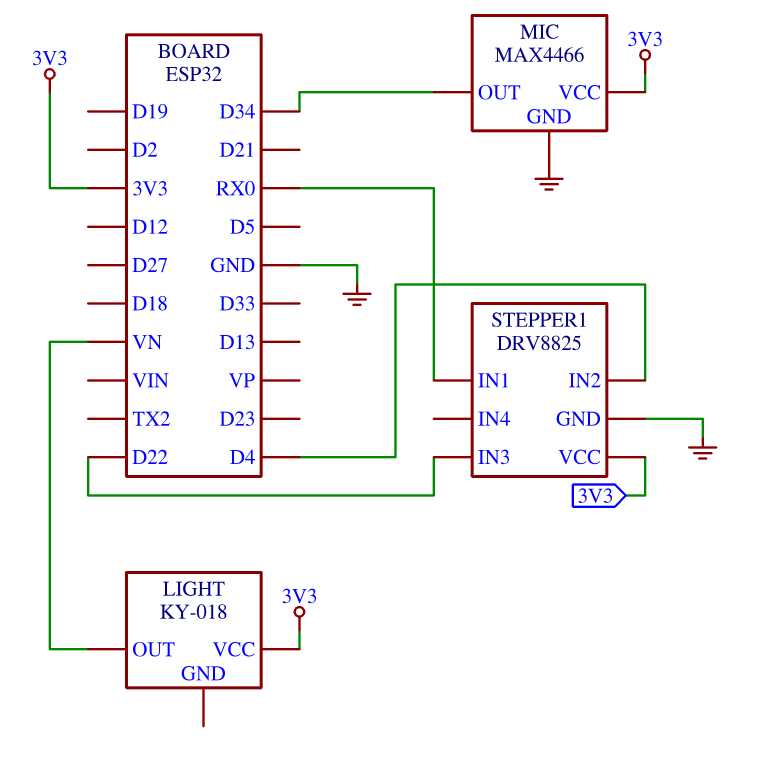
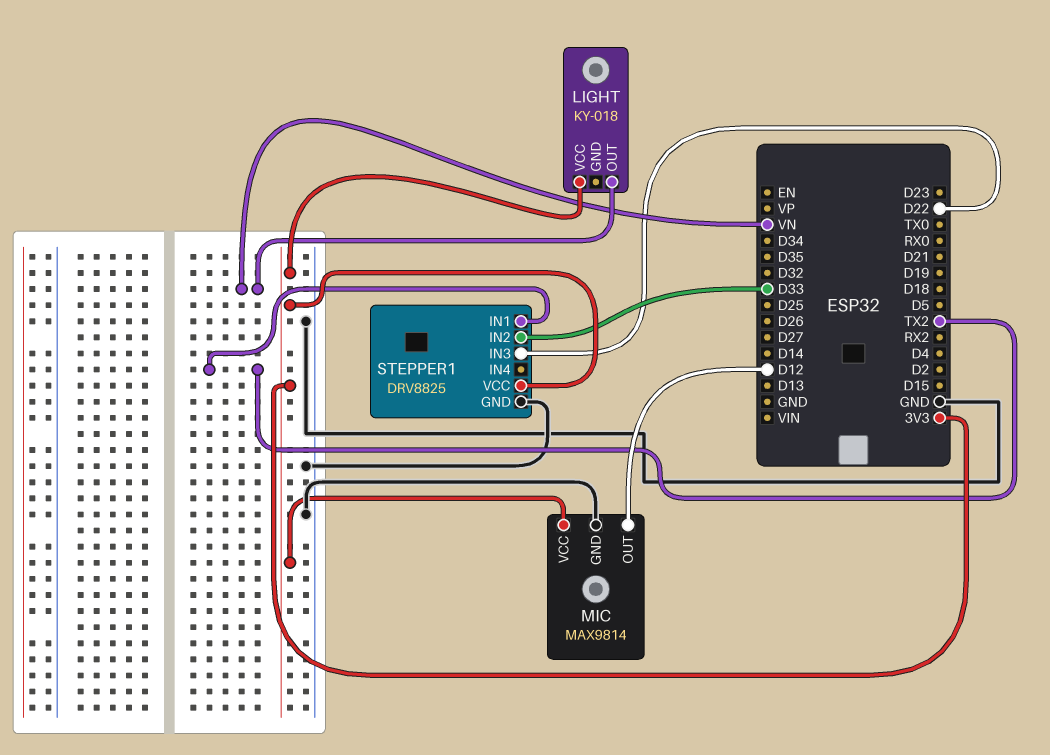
MIC: MAX4466 -> MAX9814
MIC pin OUT: D34 -> D12
STEPPER1 pin IN1: RX0 -> TX2
STEPPER1 pin IN2: D4 -> D33

